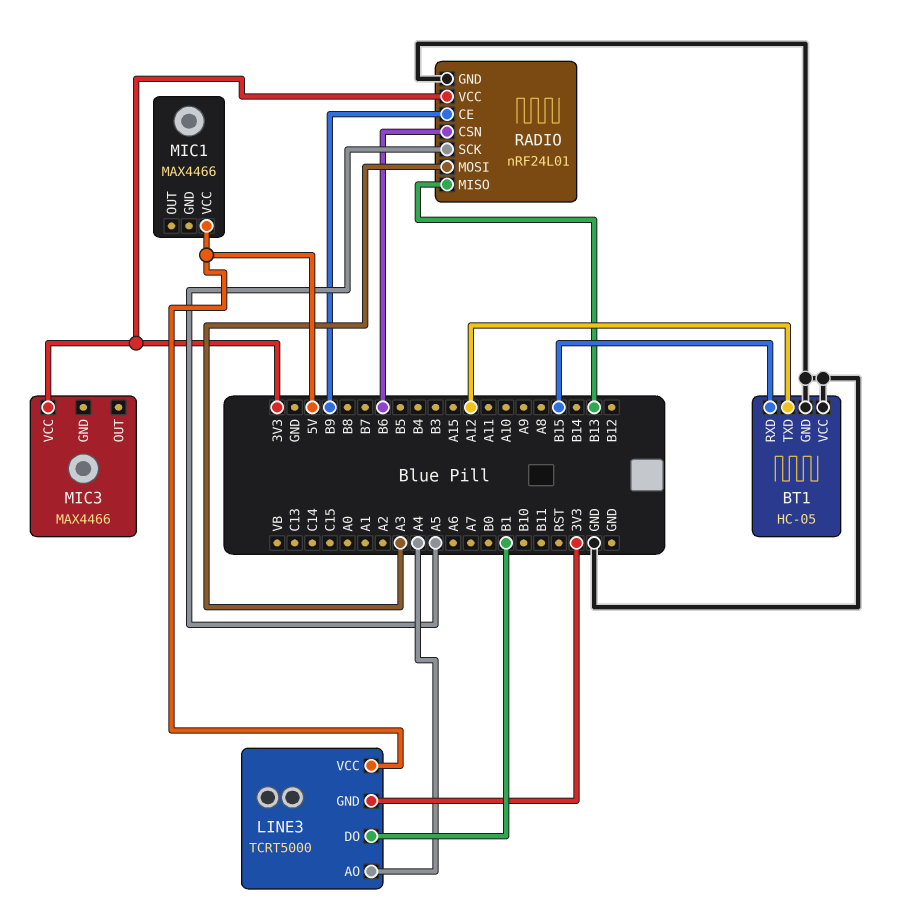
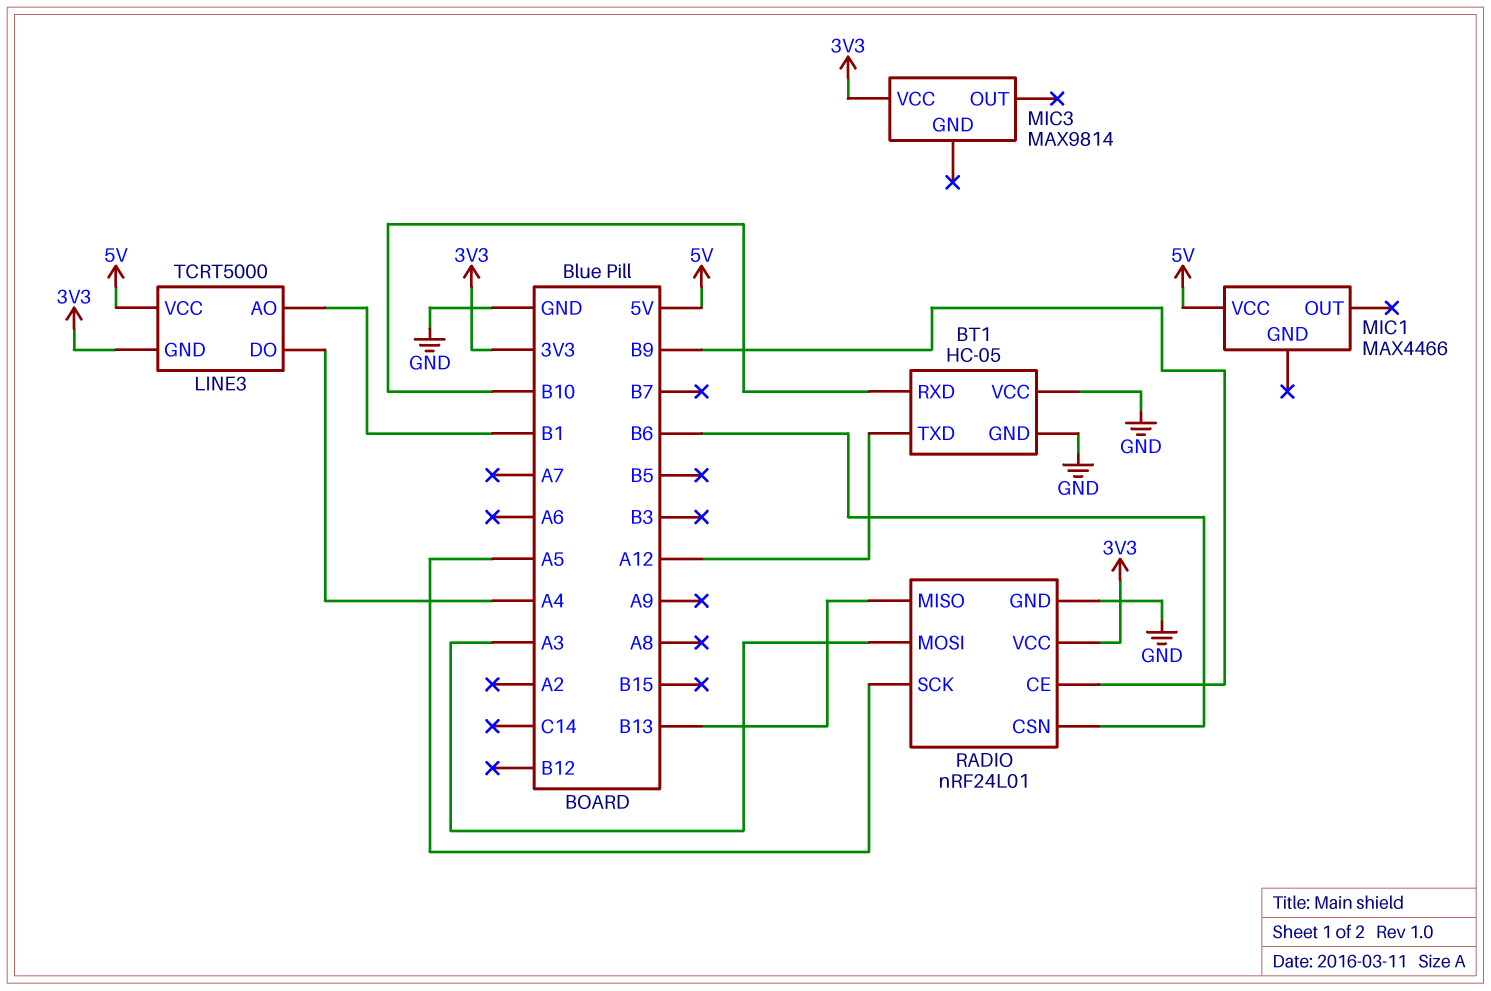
BT1 pin RXD: B15 -> B10
LINE3 pin AO: A4 -> B1
LINE3 pin DO: B1 -> A4
MIC3: MAX4466 -> MAX9814

